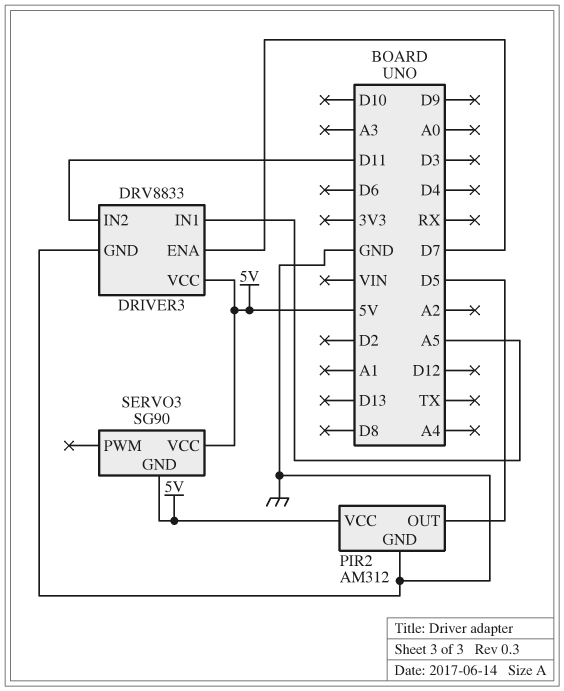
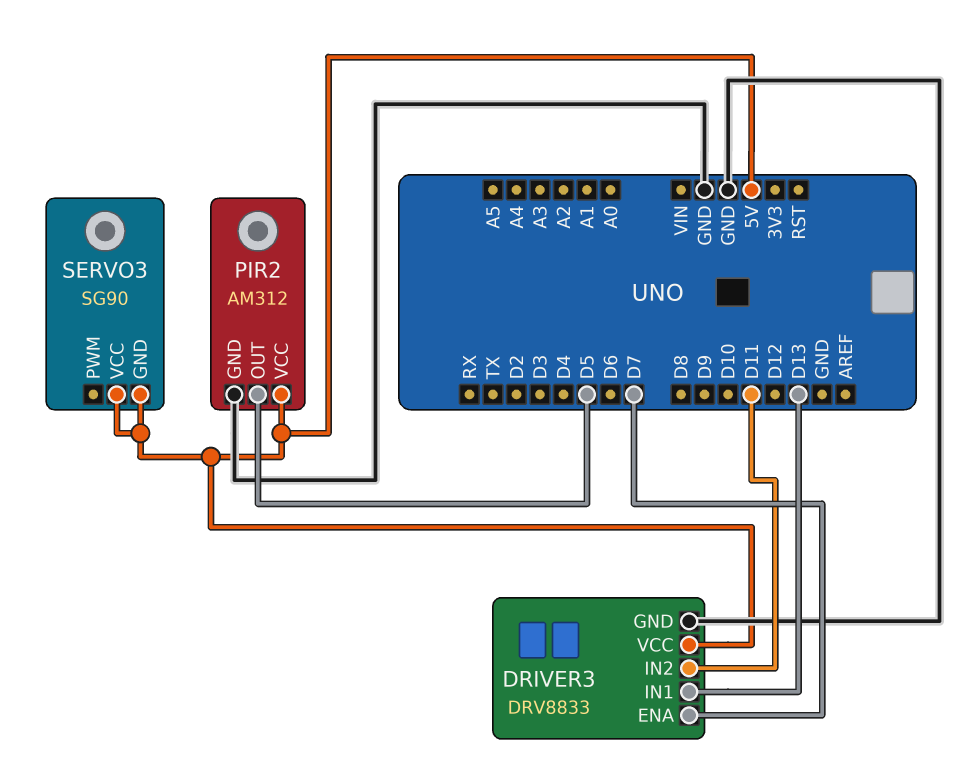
DRIVER3 pin IN1: A5 -> D13

